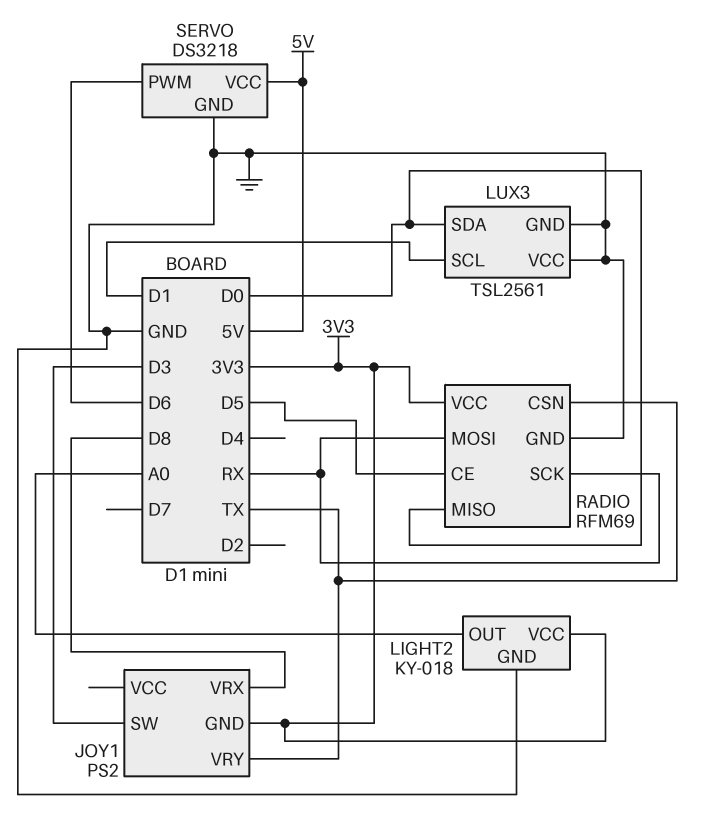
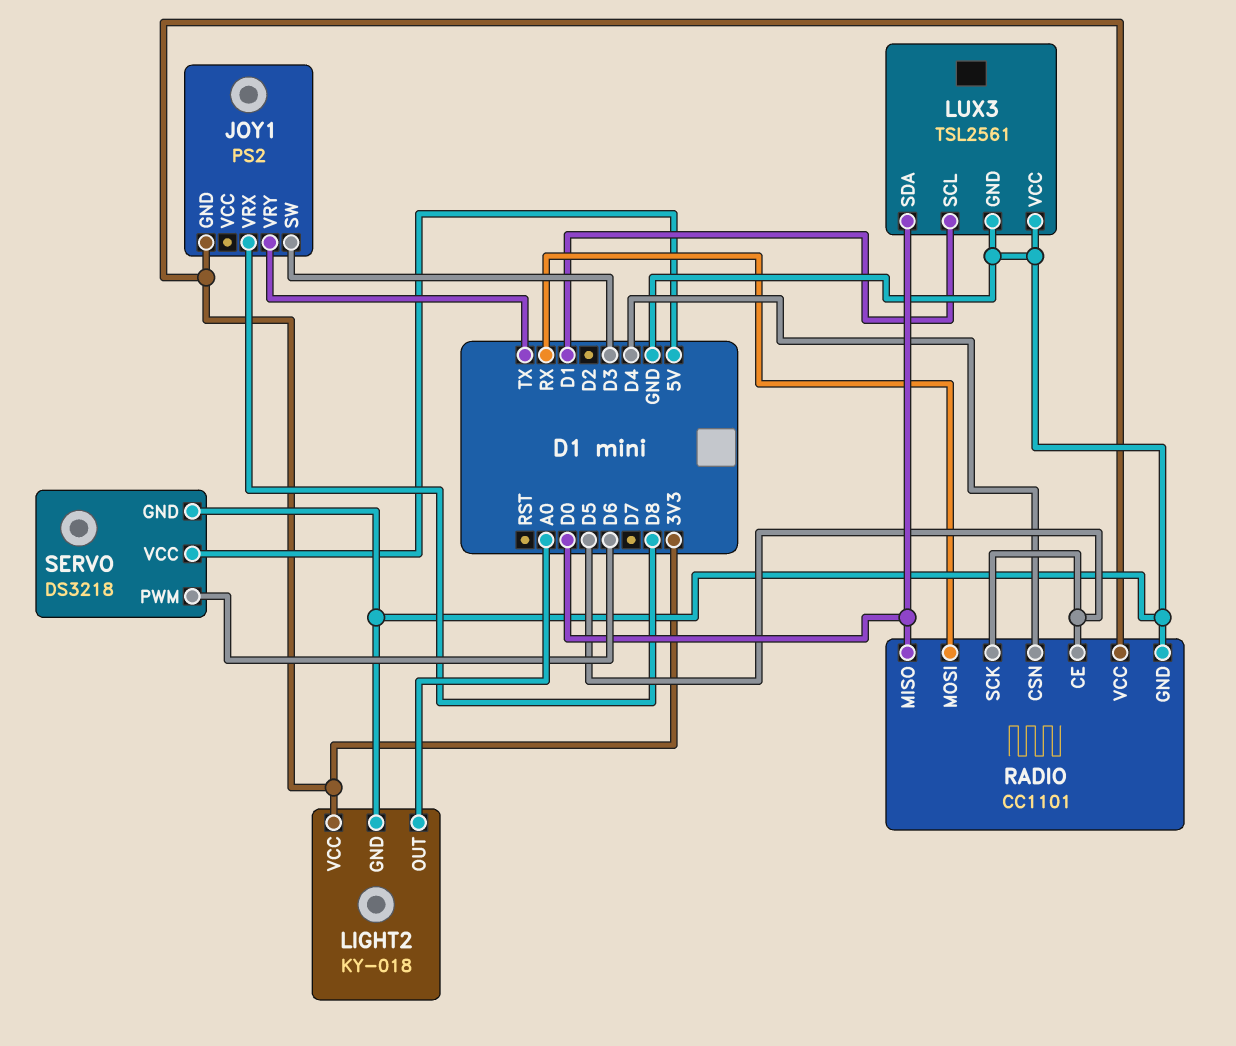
RADIO: RFM69 -> CC1101
RADIO pin CSN: TX -> D4
RADIO pin SCK: RX -> D5

